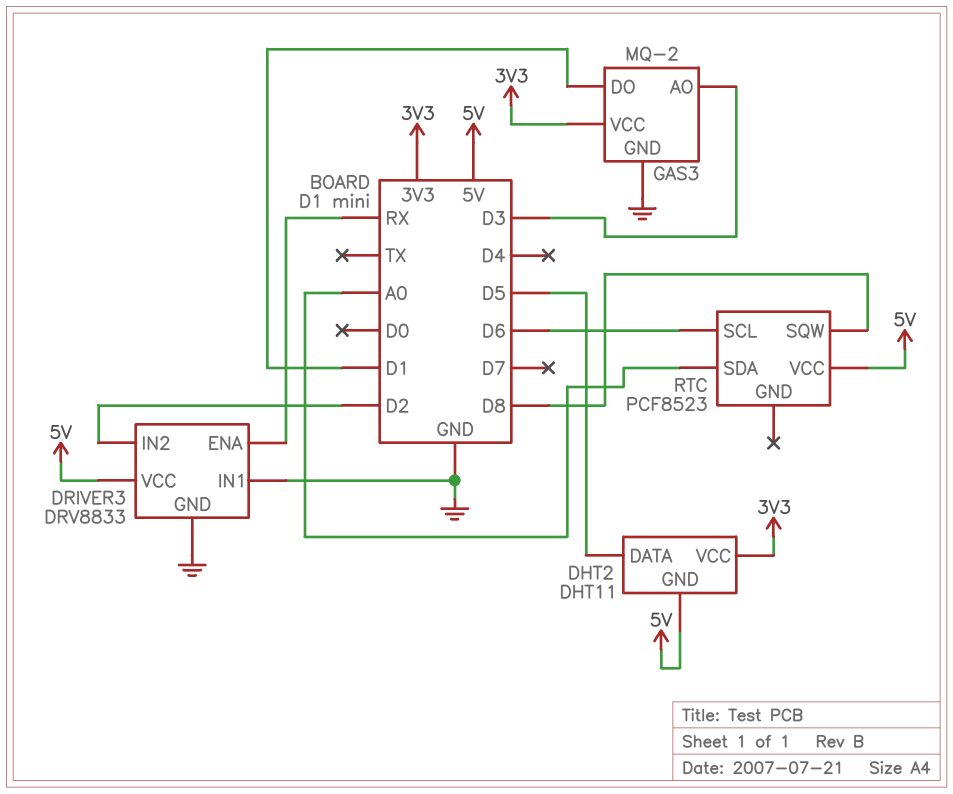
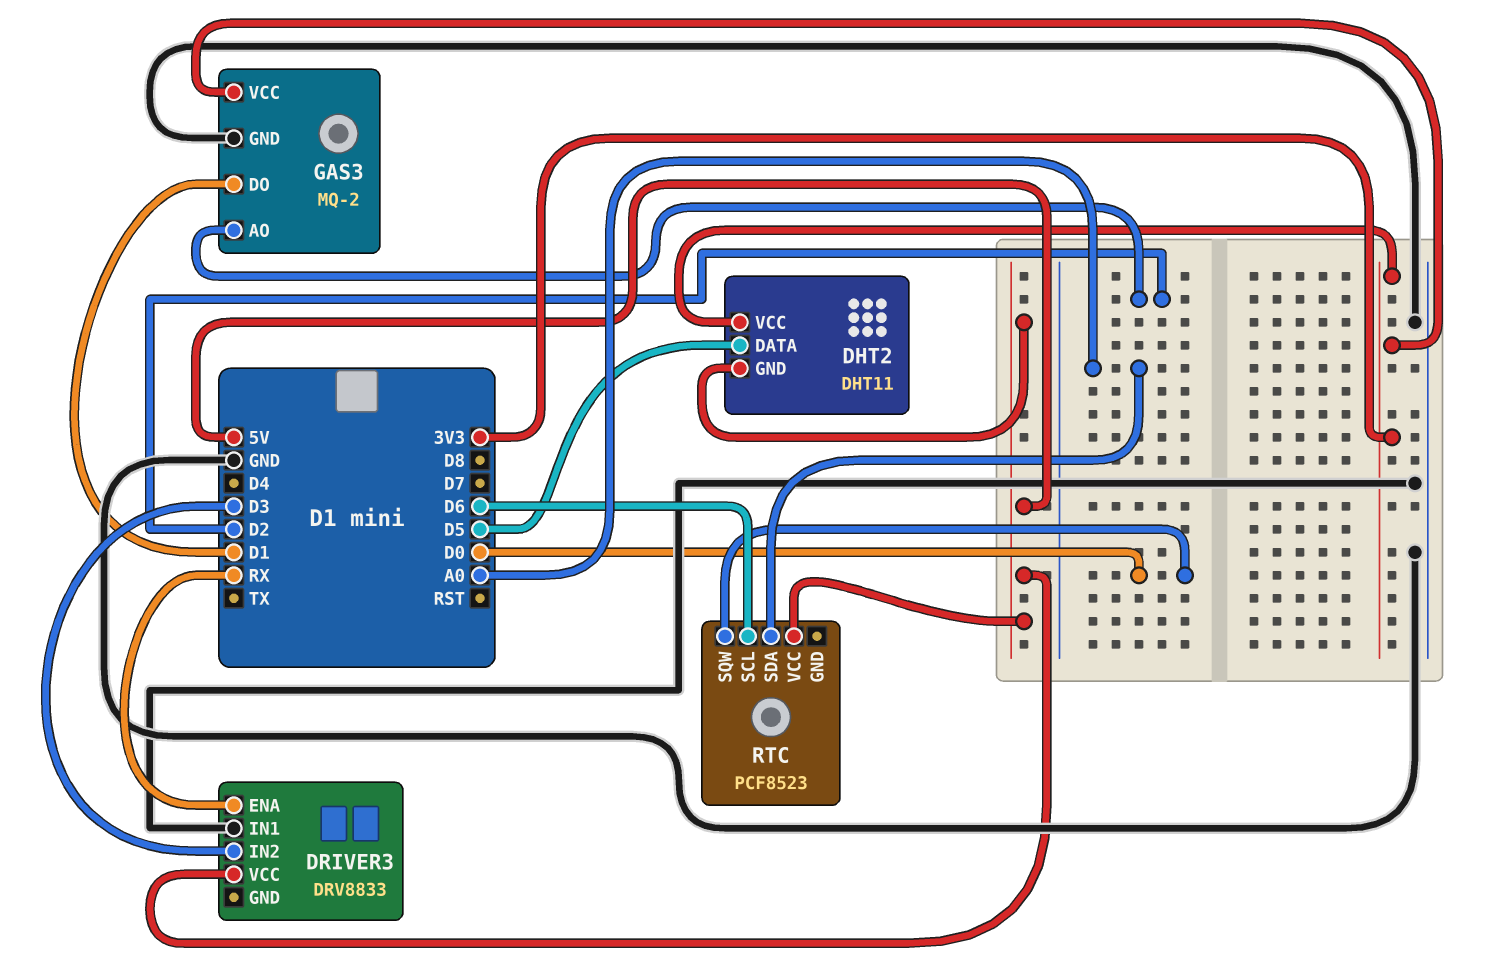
DRIVER3 pin GND: GND -> none
DRIVER3 pin IN2: D2 -> D3
GAS3 pin AO: D3 -> D2
RTC pin SQW: D8 -> D0

